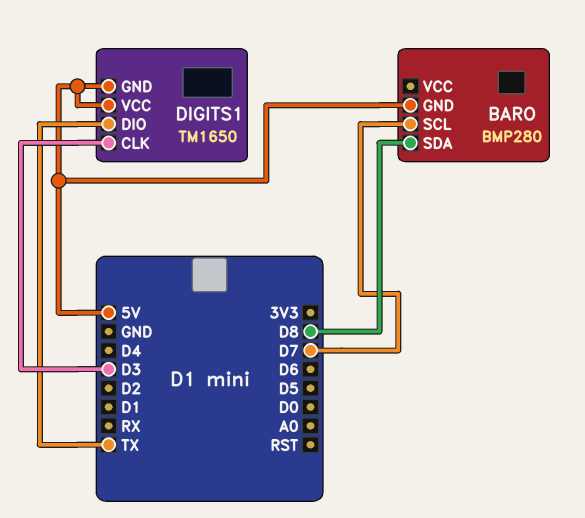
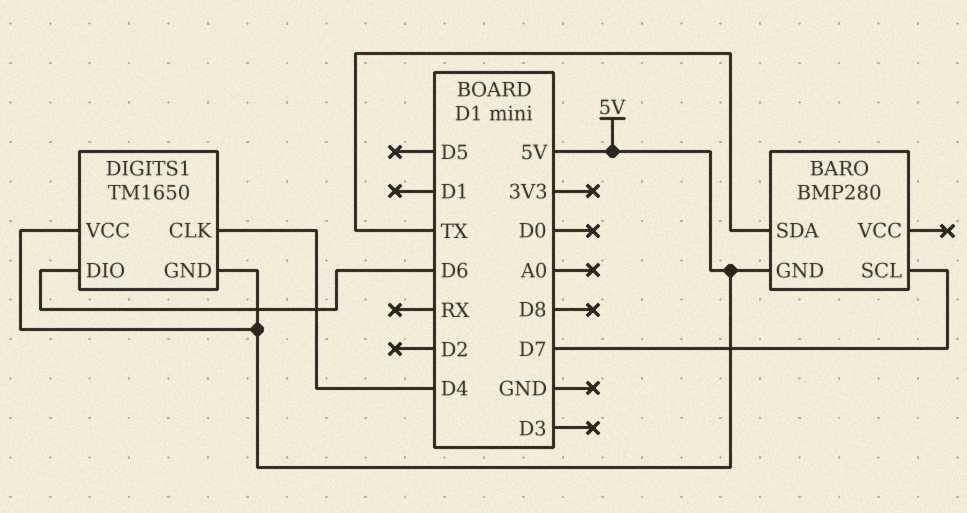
BARO pin SDA: D8 -> TX
DIGITS1 pin CLK: D3 -> D4
DIGITS1 pin DIO: TX -> D6

